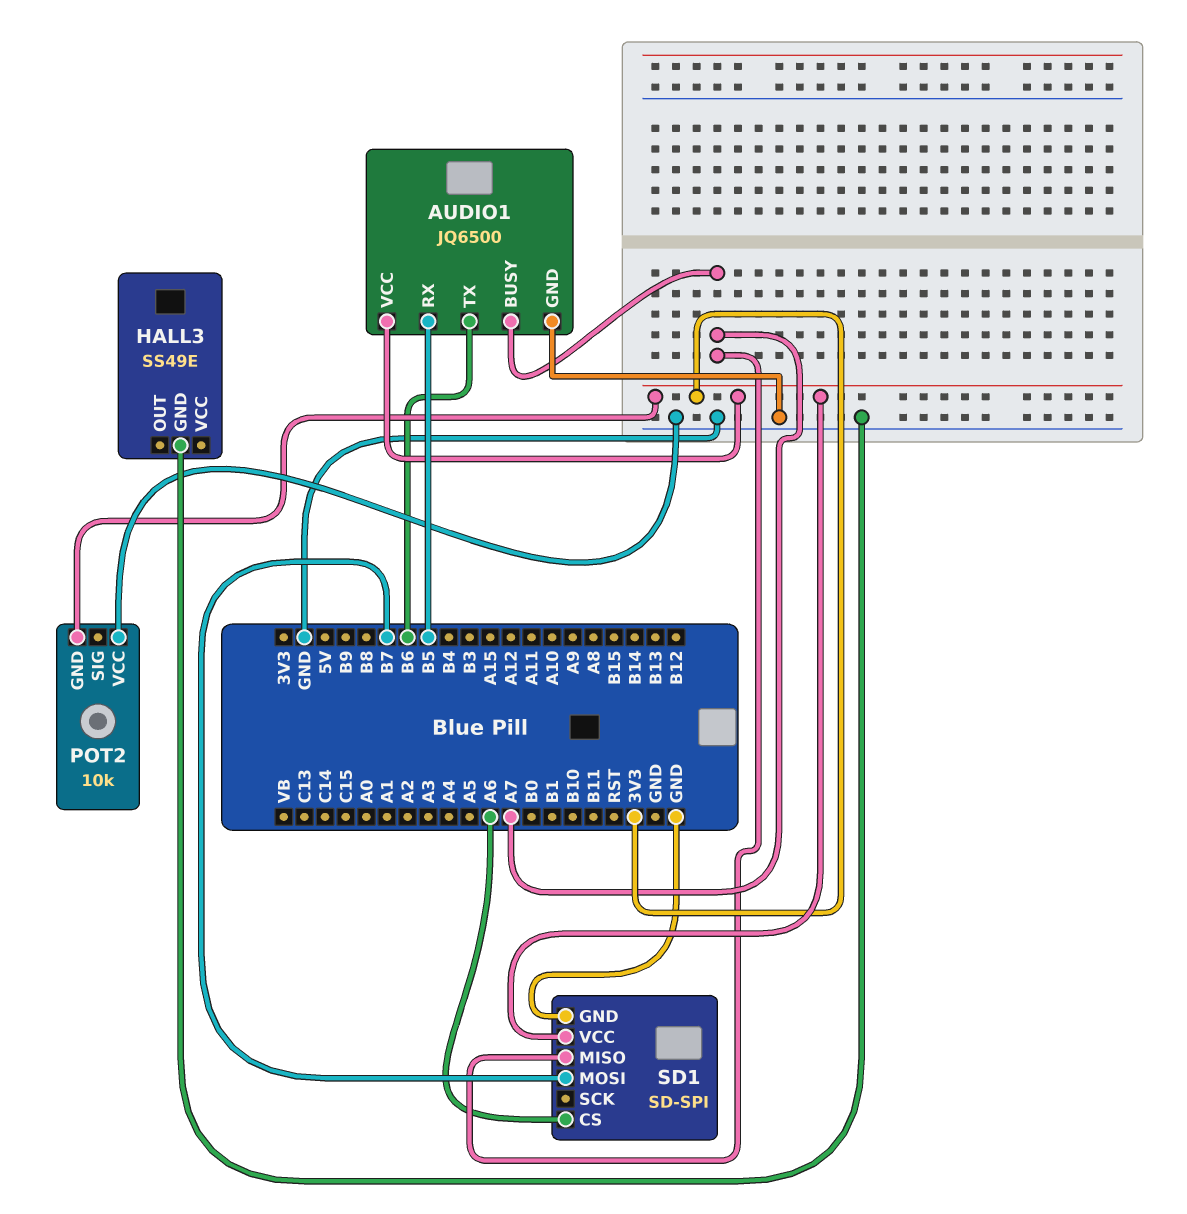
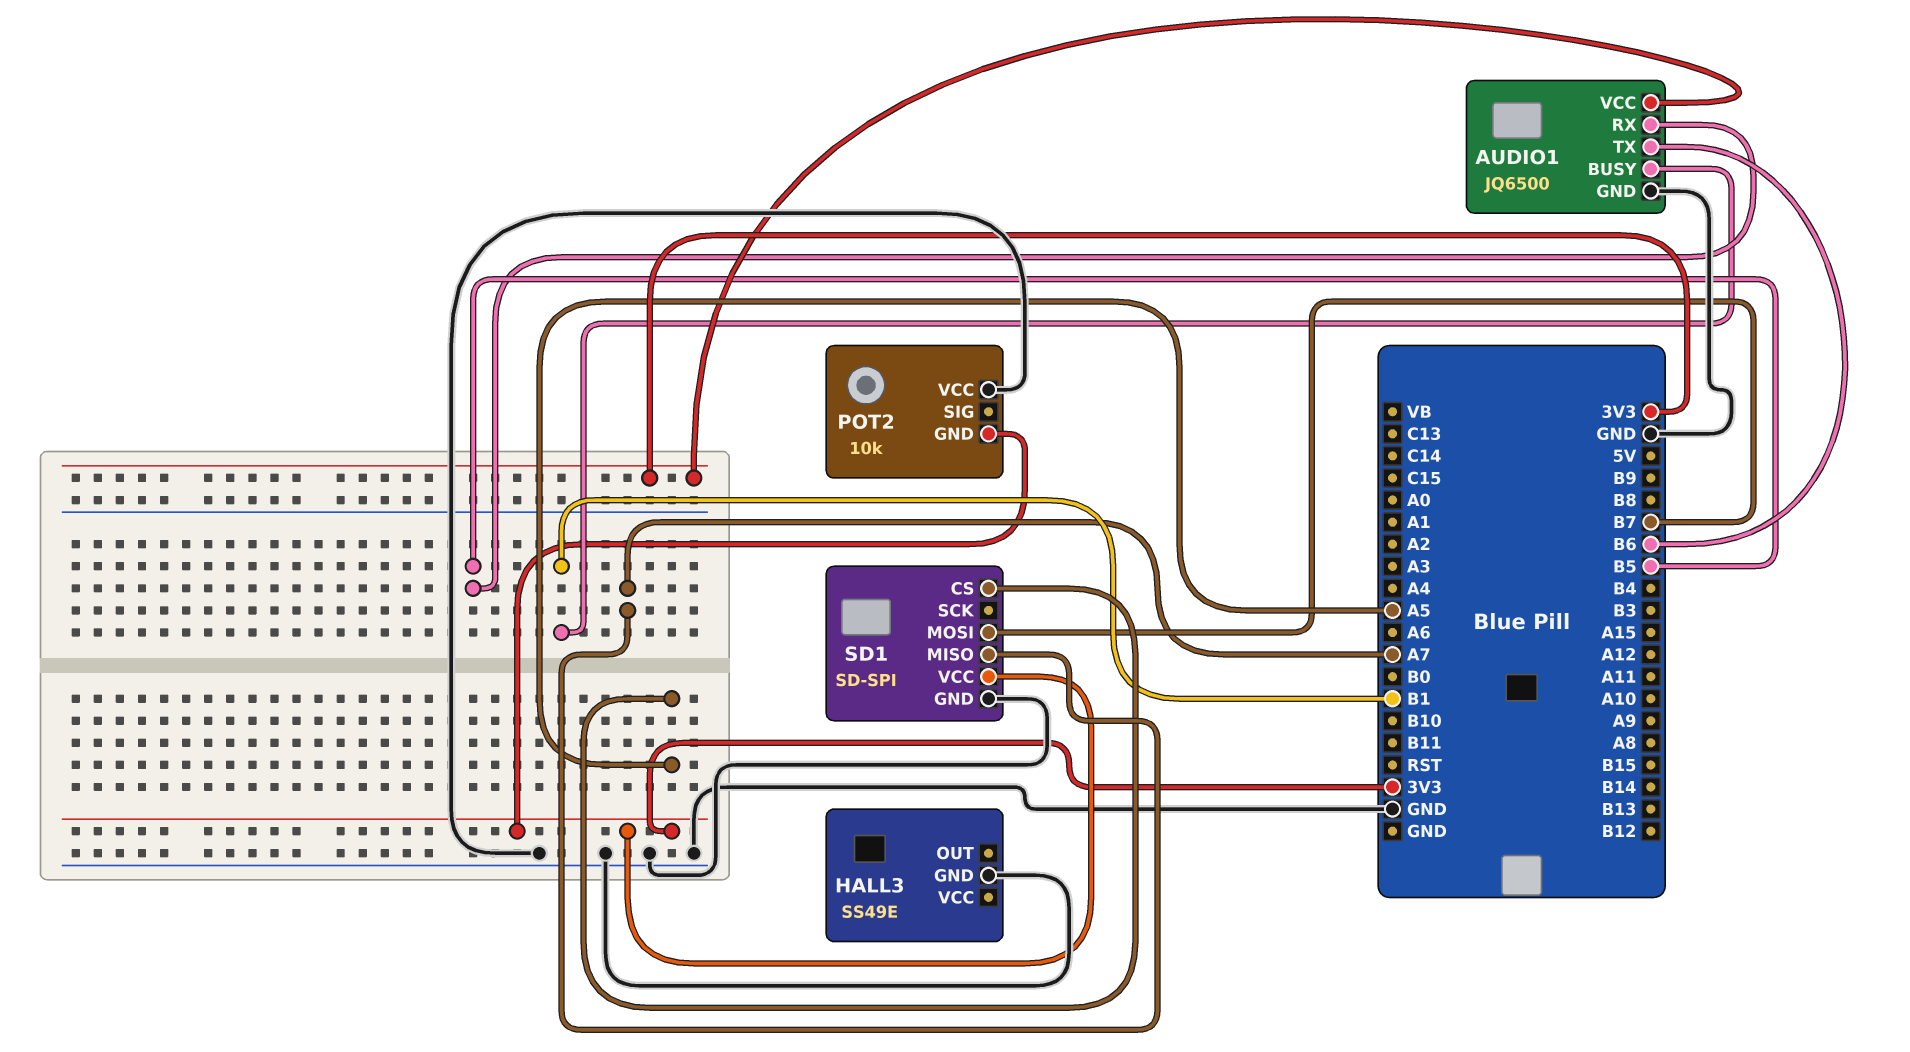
AUDIO1 pin BUSY: A7 -> B1
SD1 pin CS: A6 -> A5

